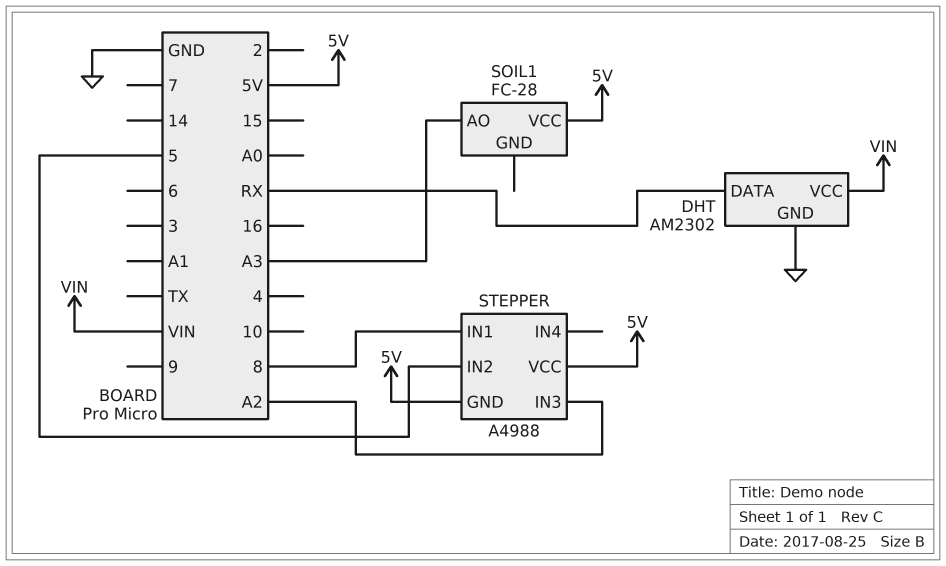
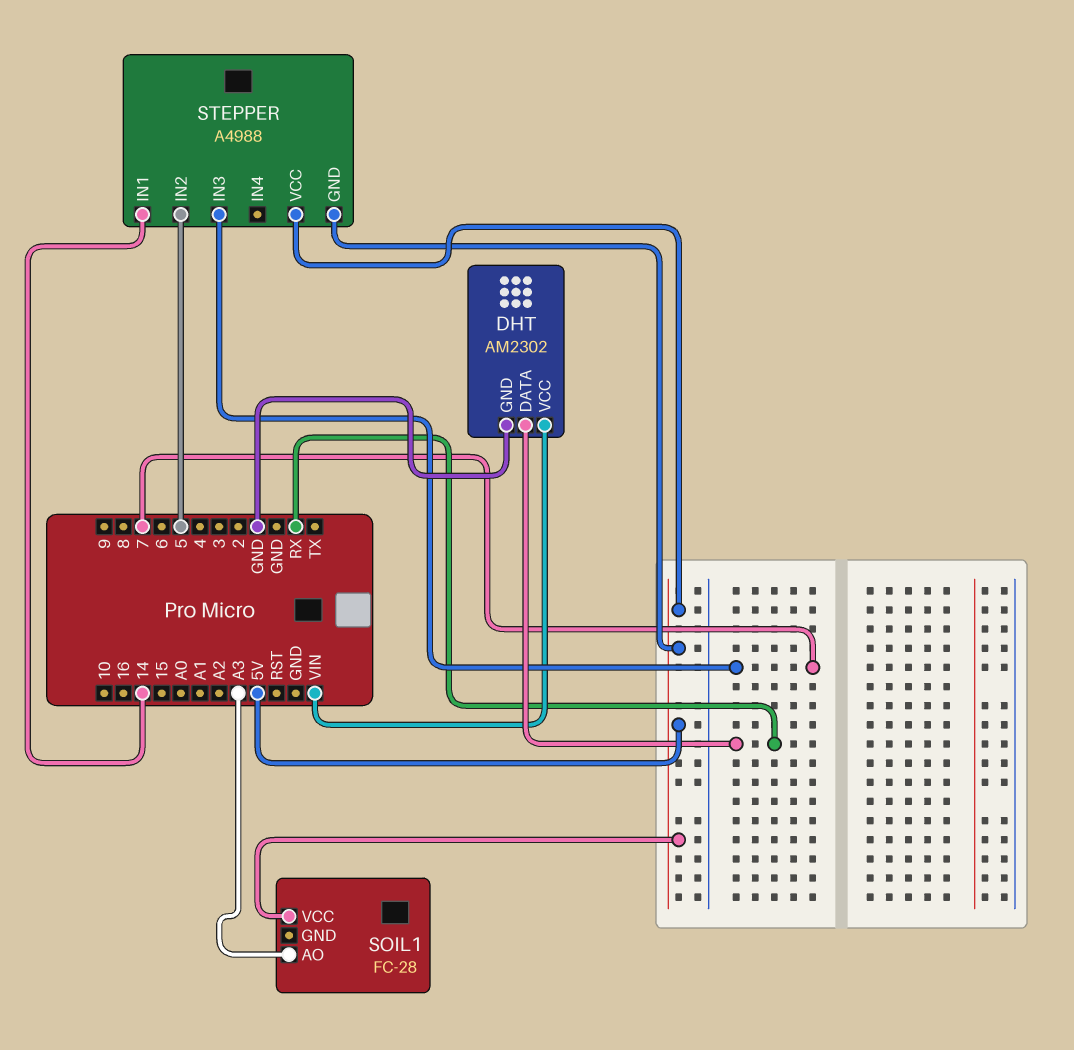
STEPPER pin IN1: 8 -> 14
STEPPER pin IN3: A2 -> 7

